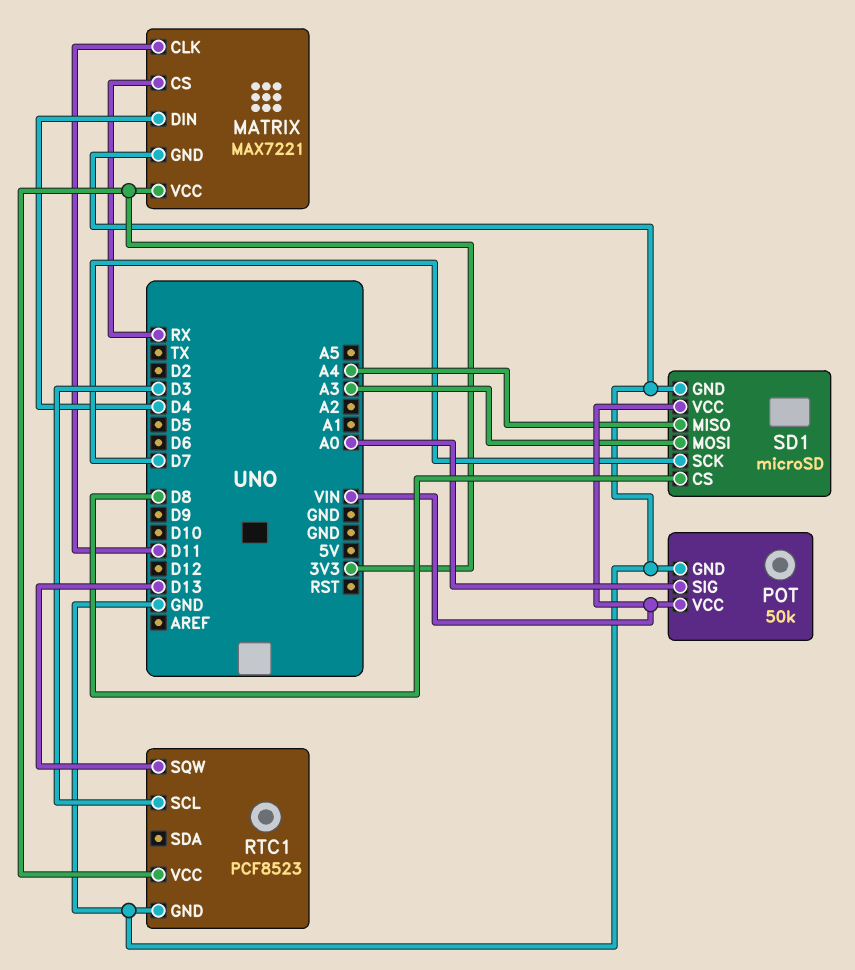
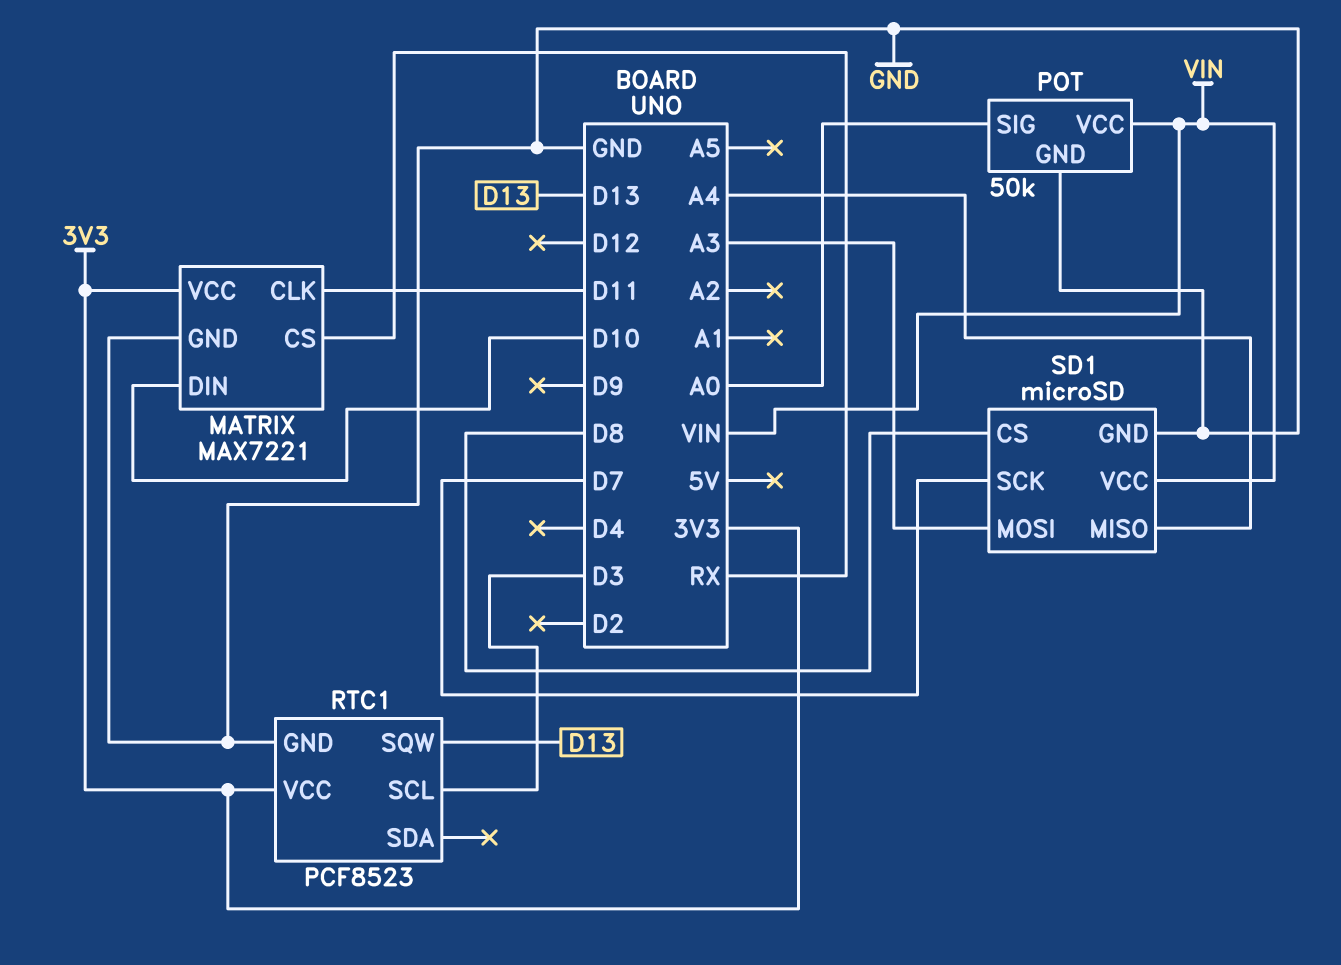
MATRIX pin DIN: D4 -> D10

